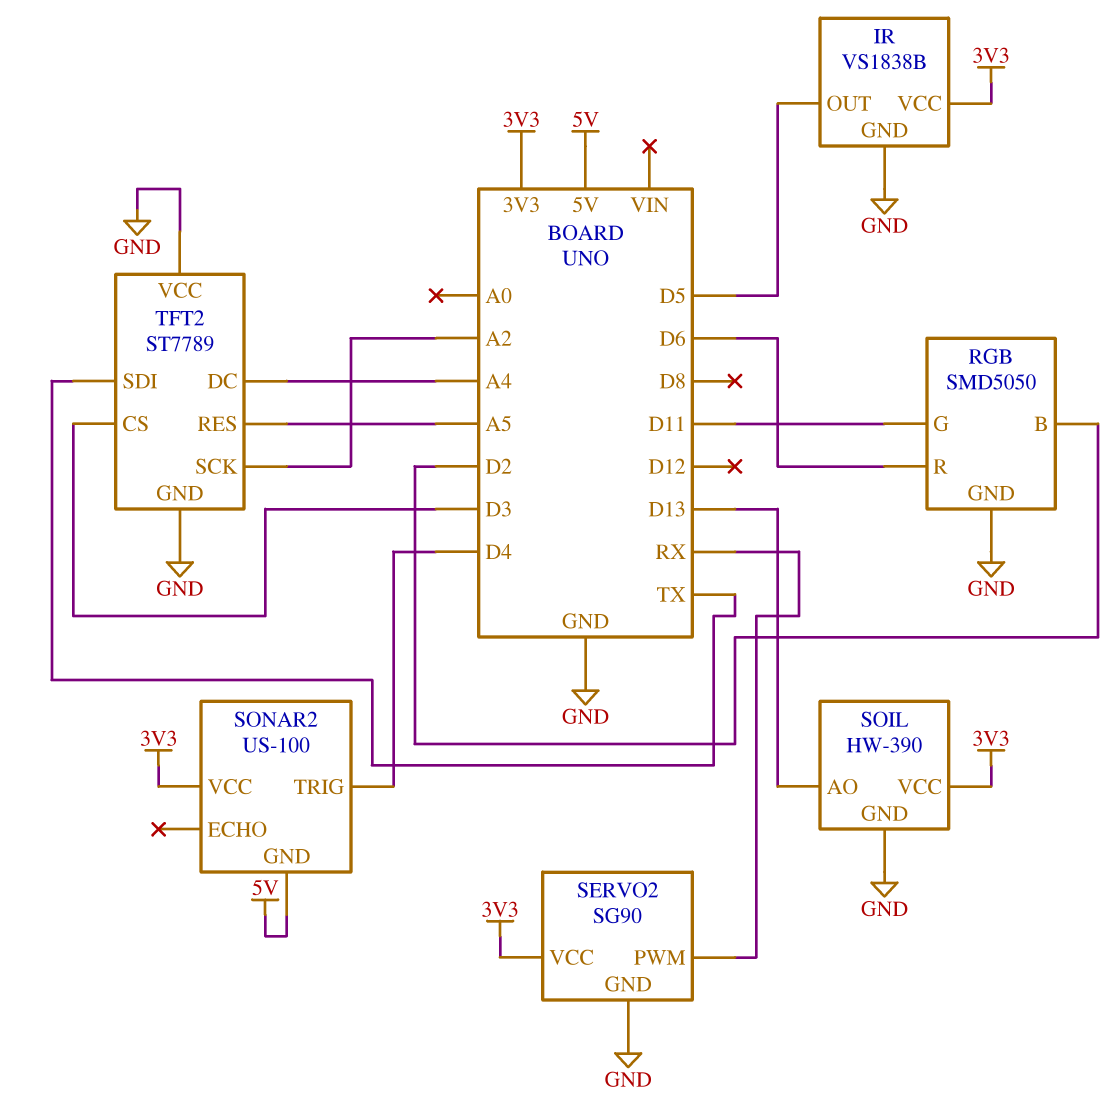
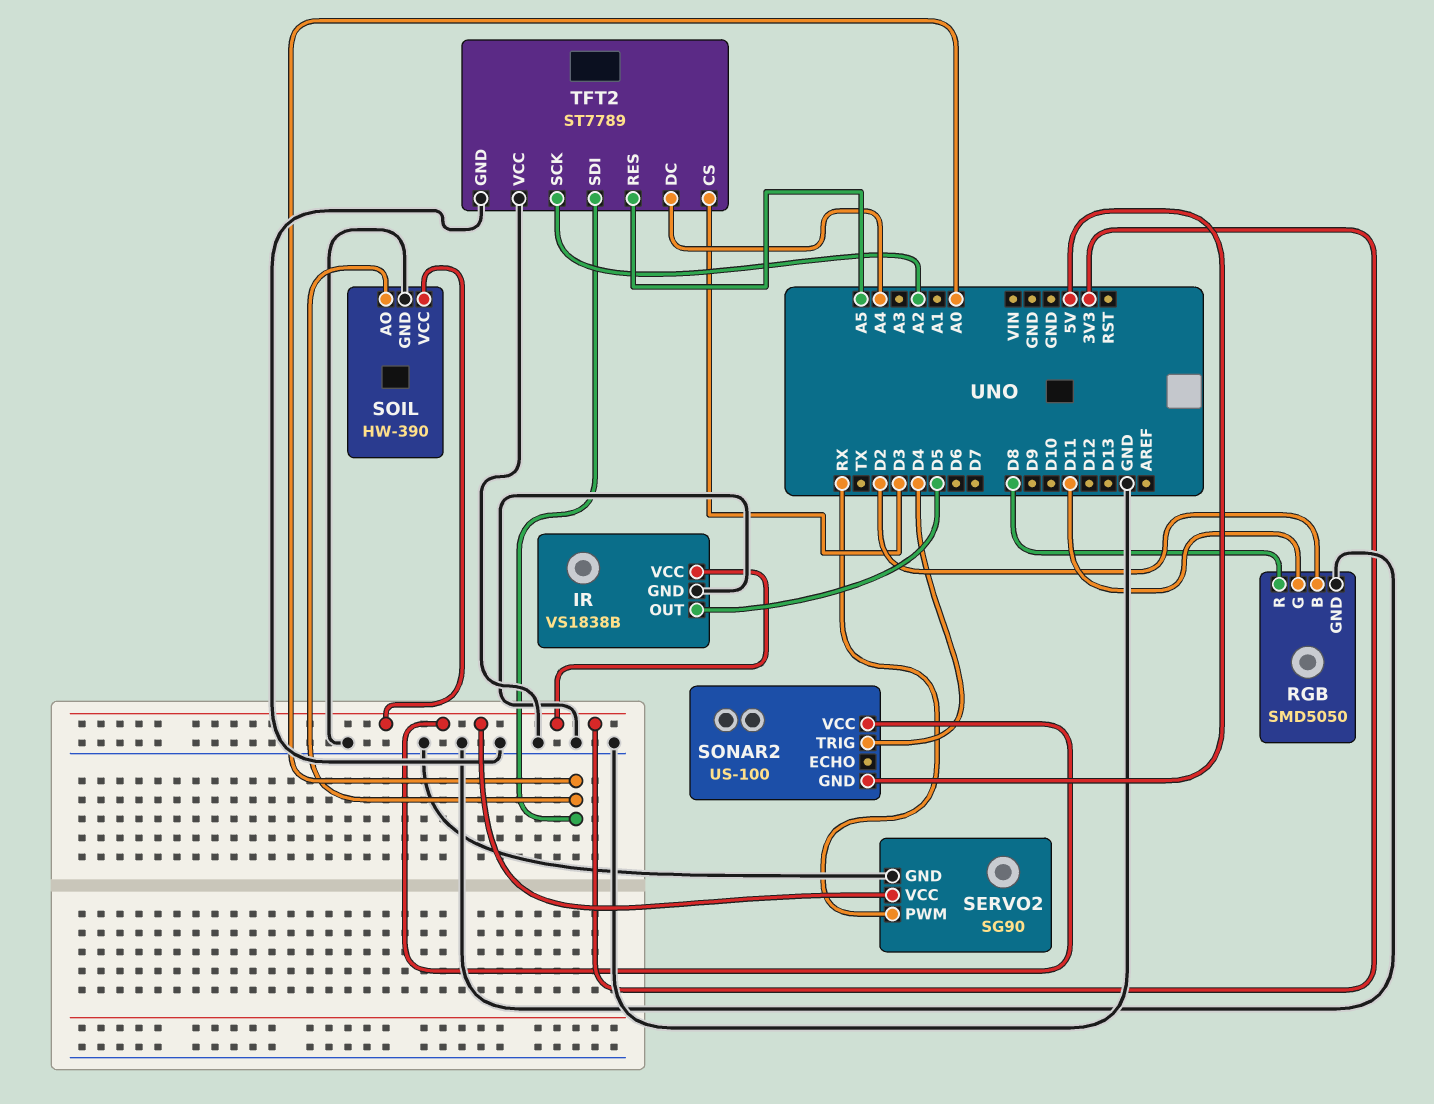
RGB pin R: D6 -> D8
SOIL pin AO: D13 -> A0
TFT2 pin SDI: TX -> A0

